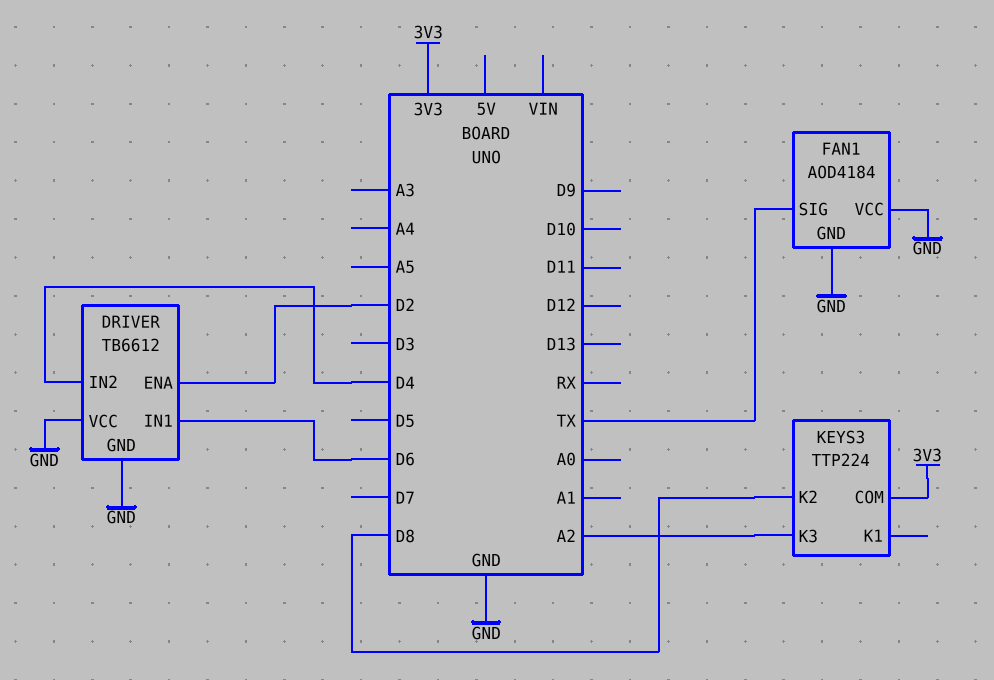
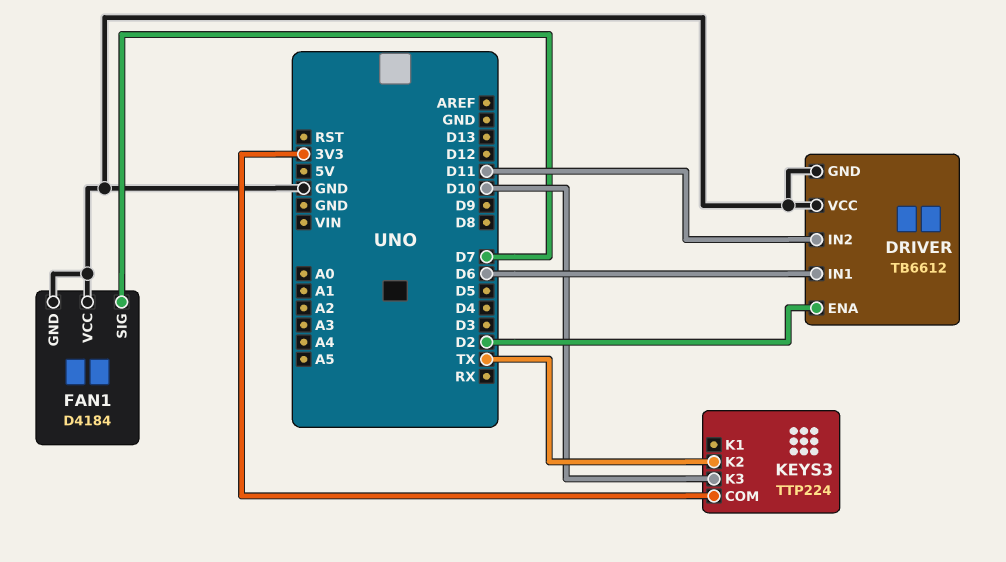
DRIVER pin IN2: D4 -> D11
FAN1: AOD4184 -> D4184
FAN1 pin SIG: TX -> D7
KEYS3 pin K2: D8 -> TX
KEYS3 pin K3: A2 -> D10

